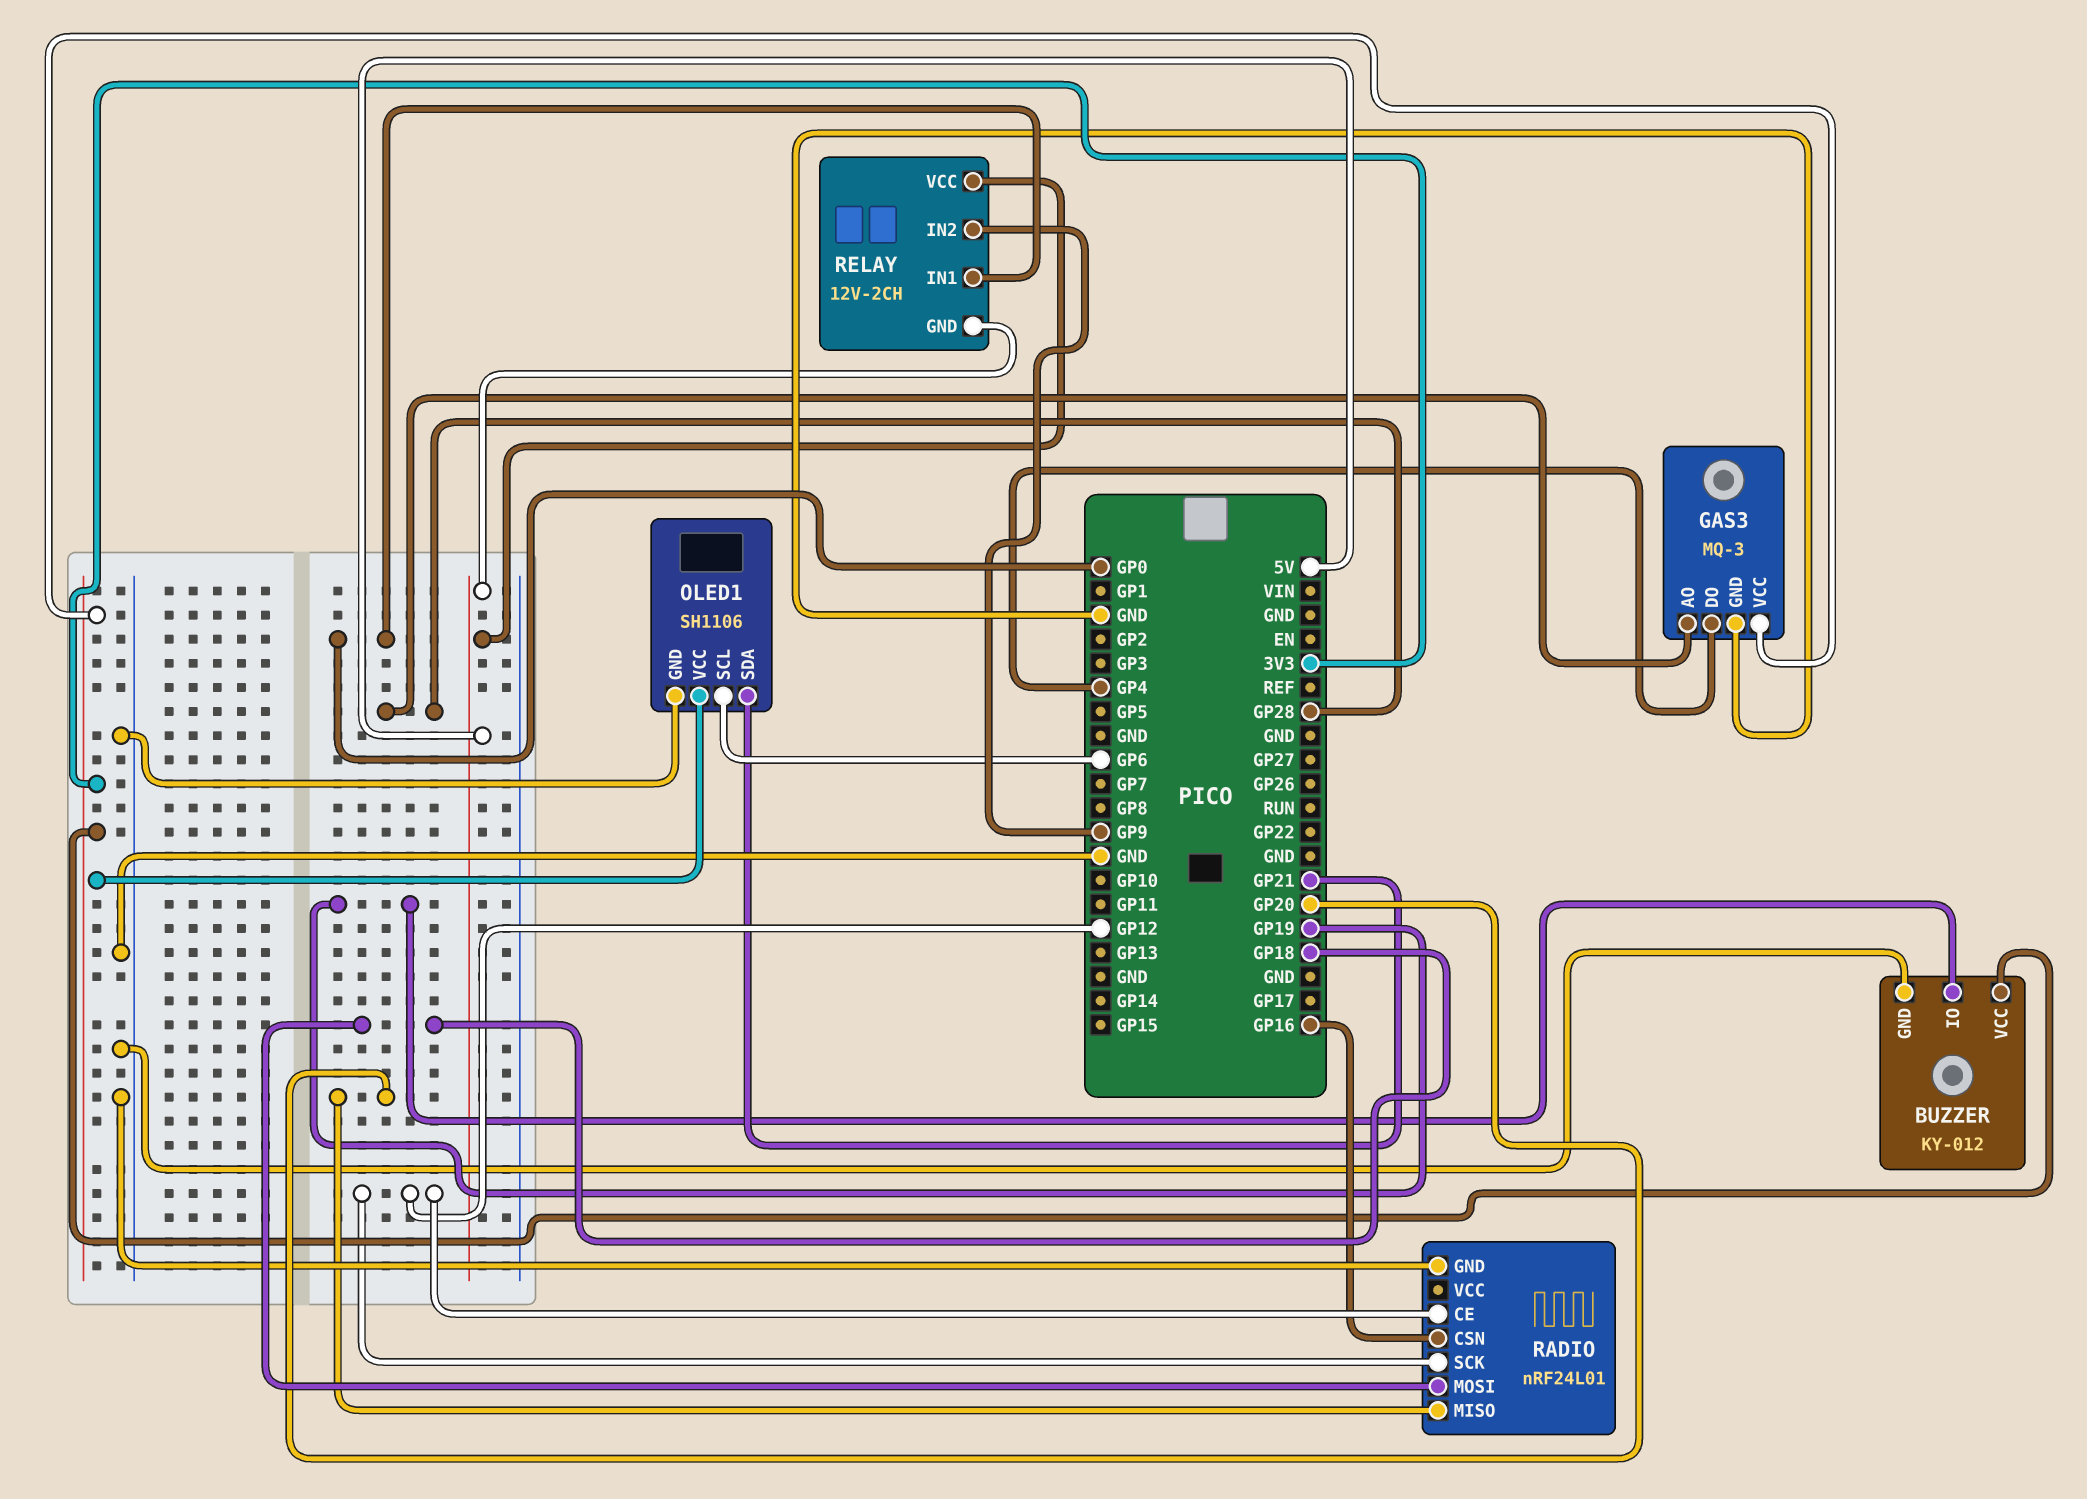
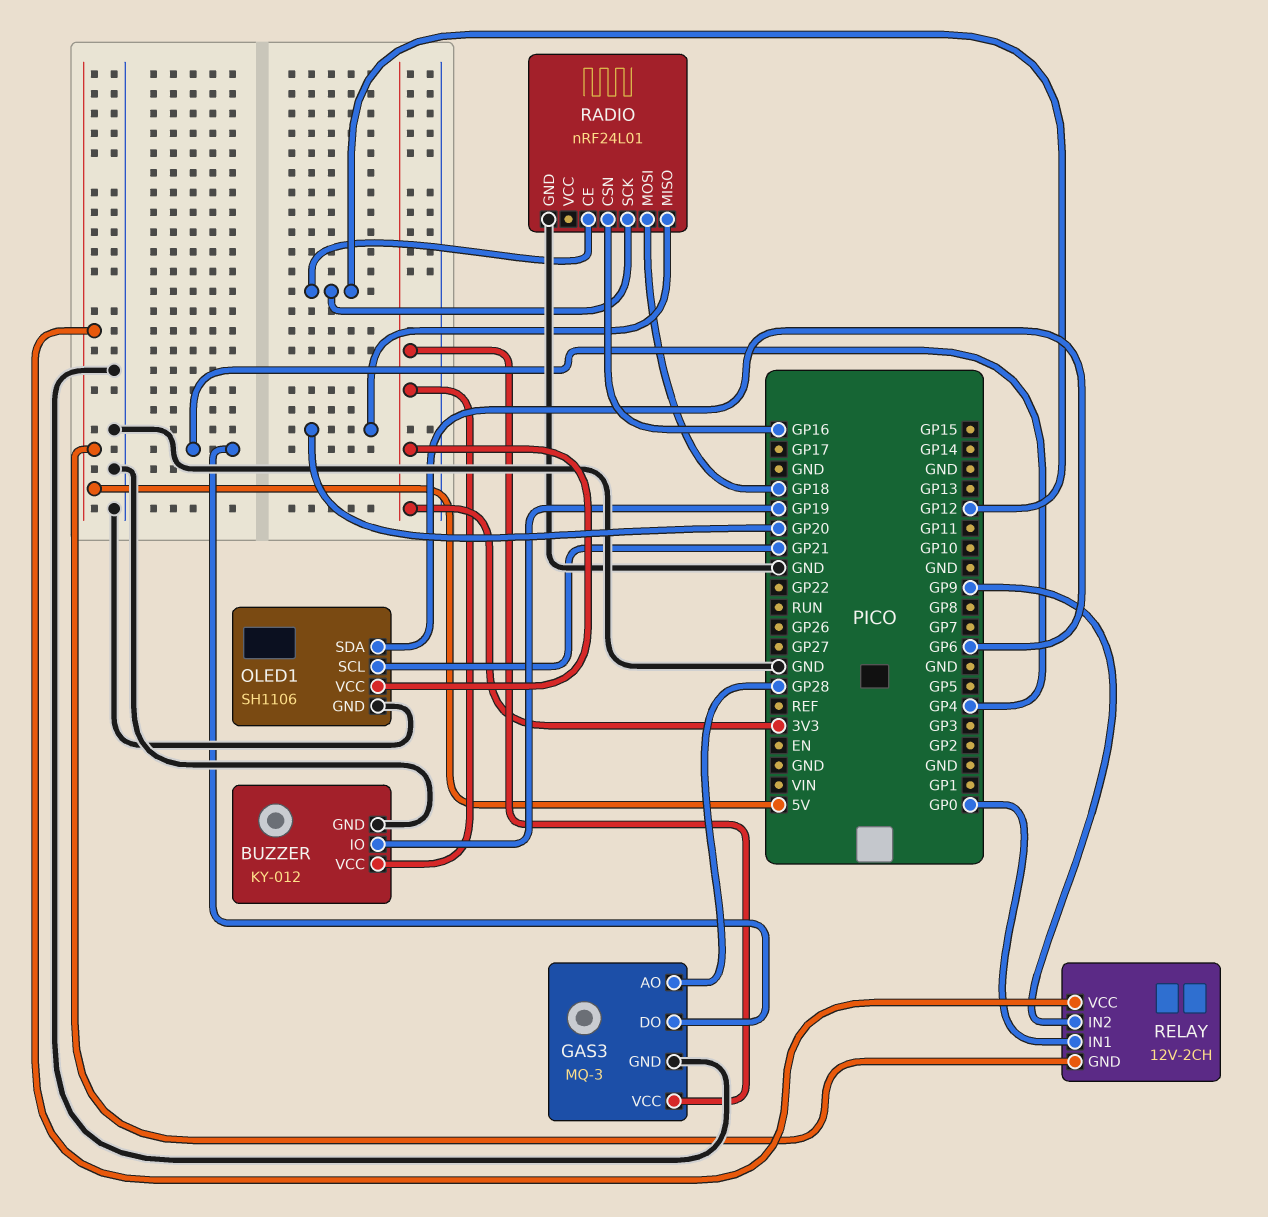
OLED1 pin SCL: GP6 -> GP21
OLED1 pin SDA: GP21 -> GP6

